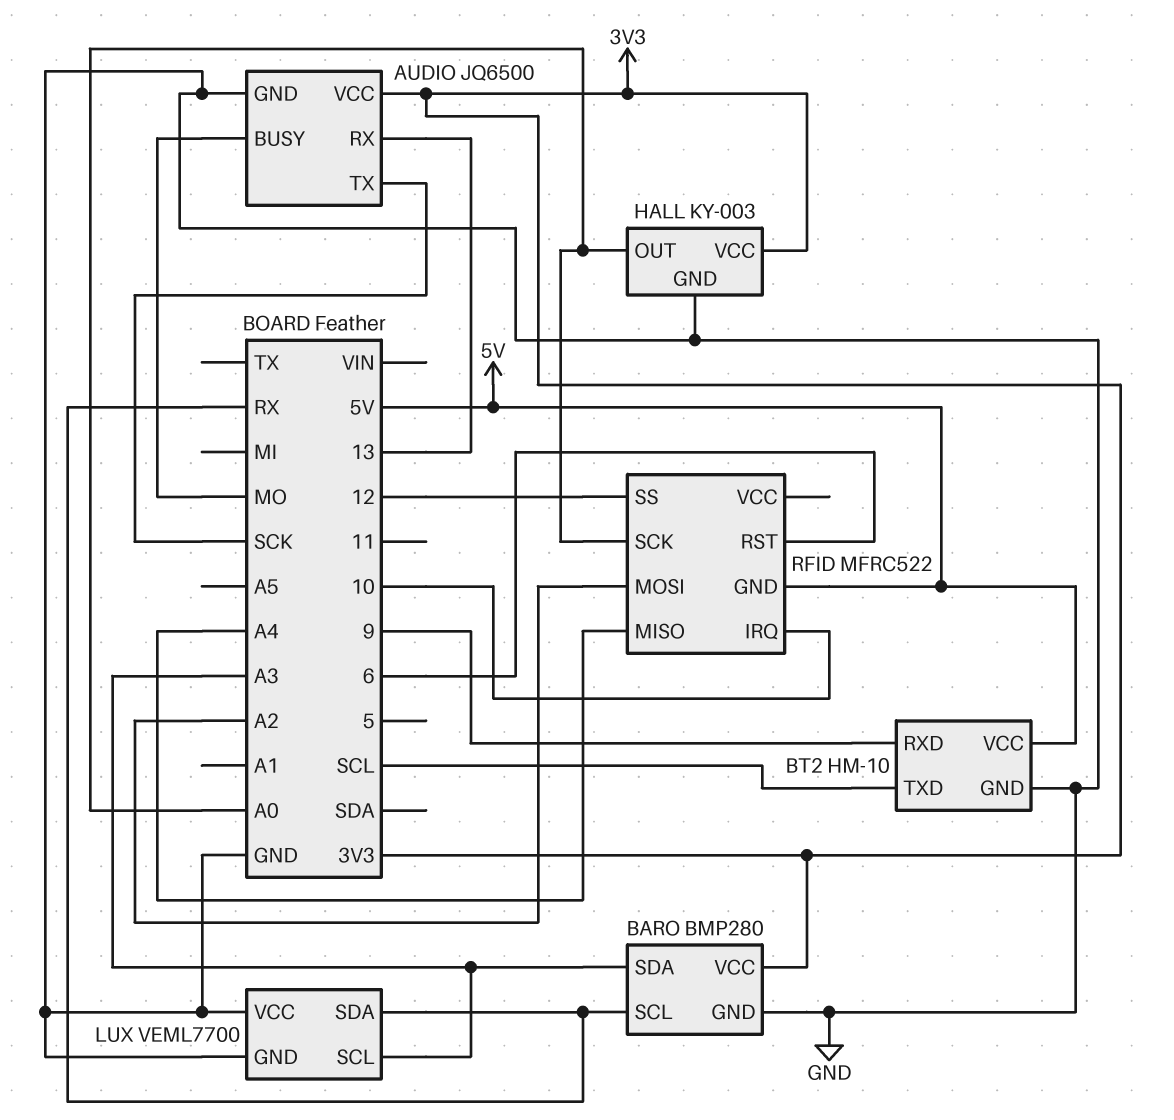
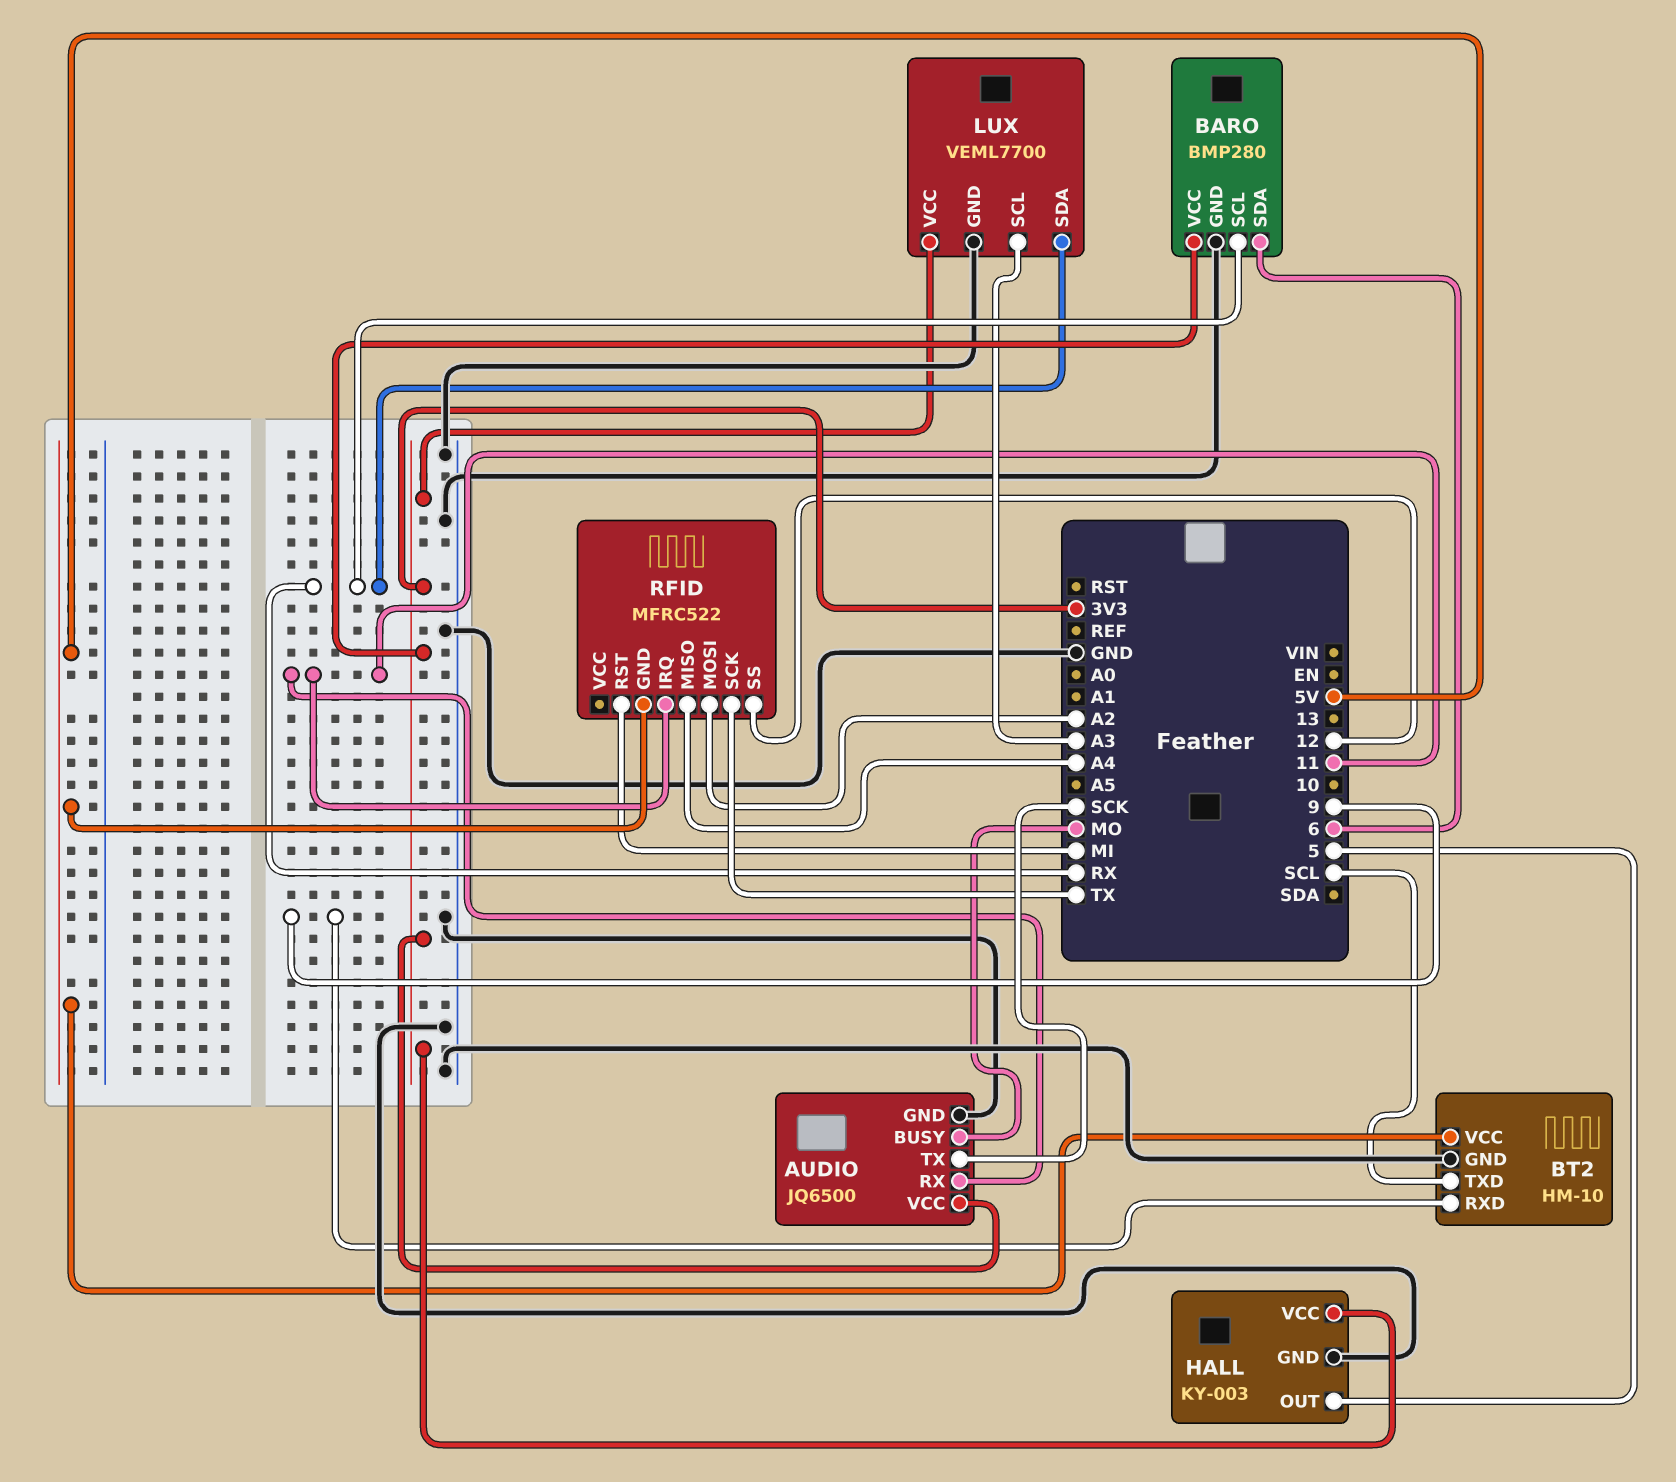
AUDIO pin RX: 13 -> 11
BARO pin SDA: A3 -> 6
HALL pin OUT: A0 -> 5
LUX pin VCC: GND -> 3V3
RFID pin IRQ: 10 -> 11
RFID pin RST: 6 -> MI
RFID pin SCK: A0 -> TX

